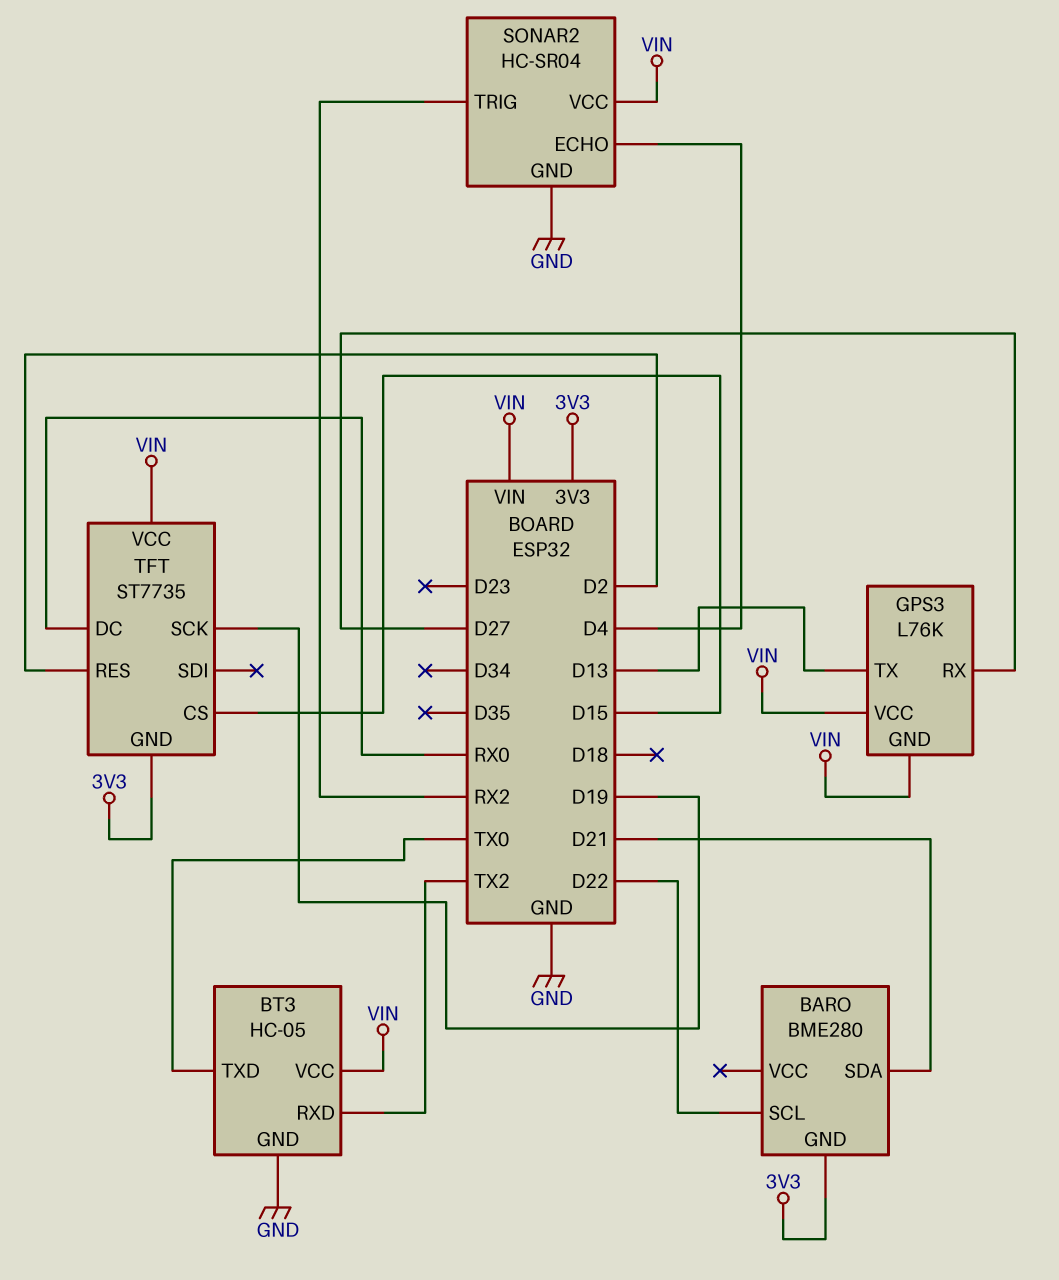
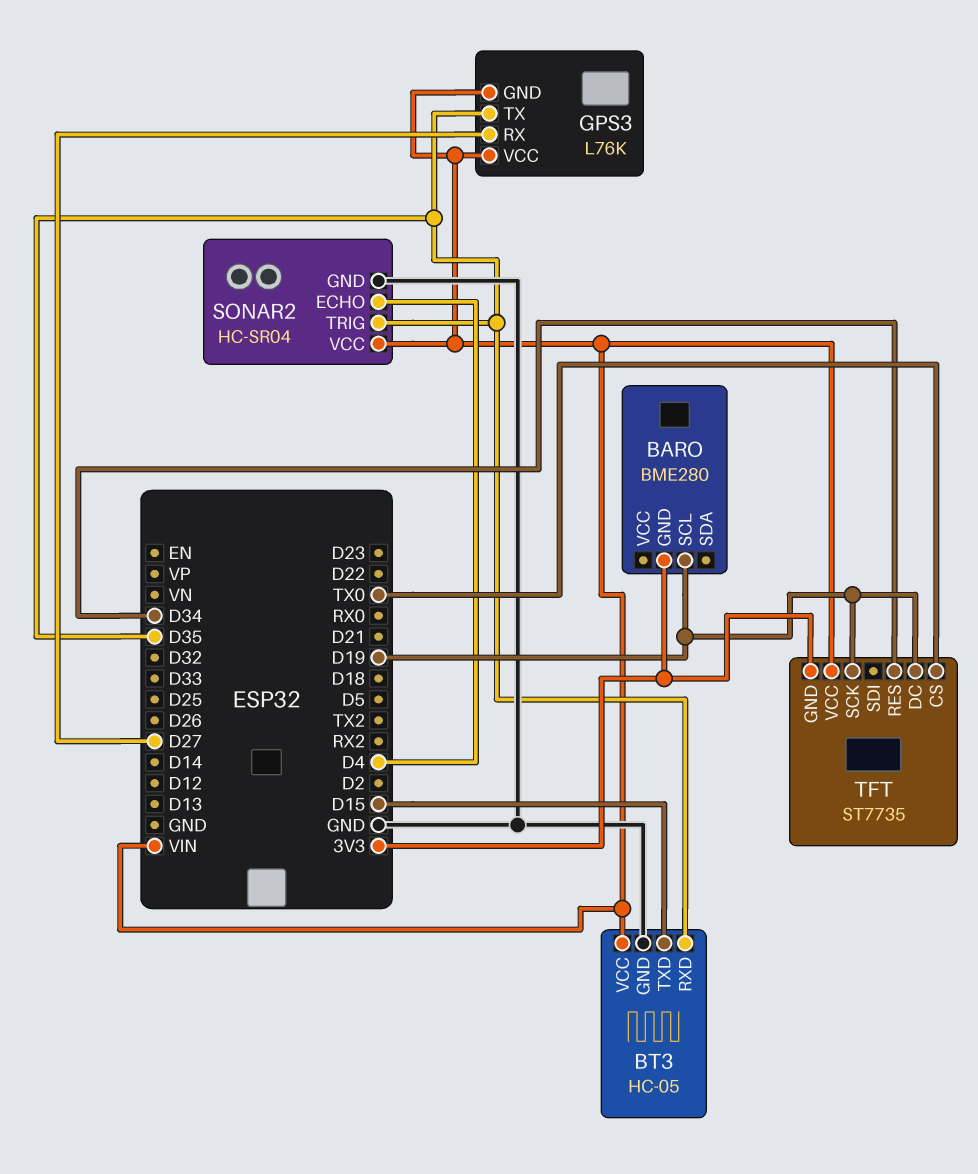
BARO pin SCL: D22 -> D19
BARO pin SDA: D21 -> none
BT3 pin RXD: TX2 -> D35
BT3 pin TXD: TX0 -> D15
GPS3 pin TX: D13 -> D35
SONAR2 pin TRIG: RX2 -> D35
TFT pin CS: D15 -> TX0
TFT pin DC: RX0 -> D19
TFT pin RES: D2 -> D34

